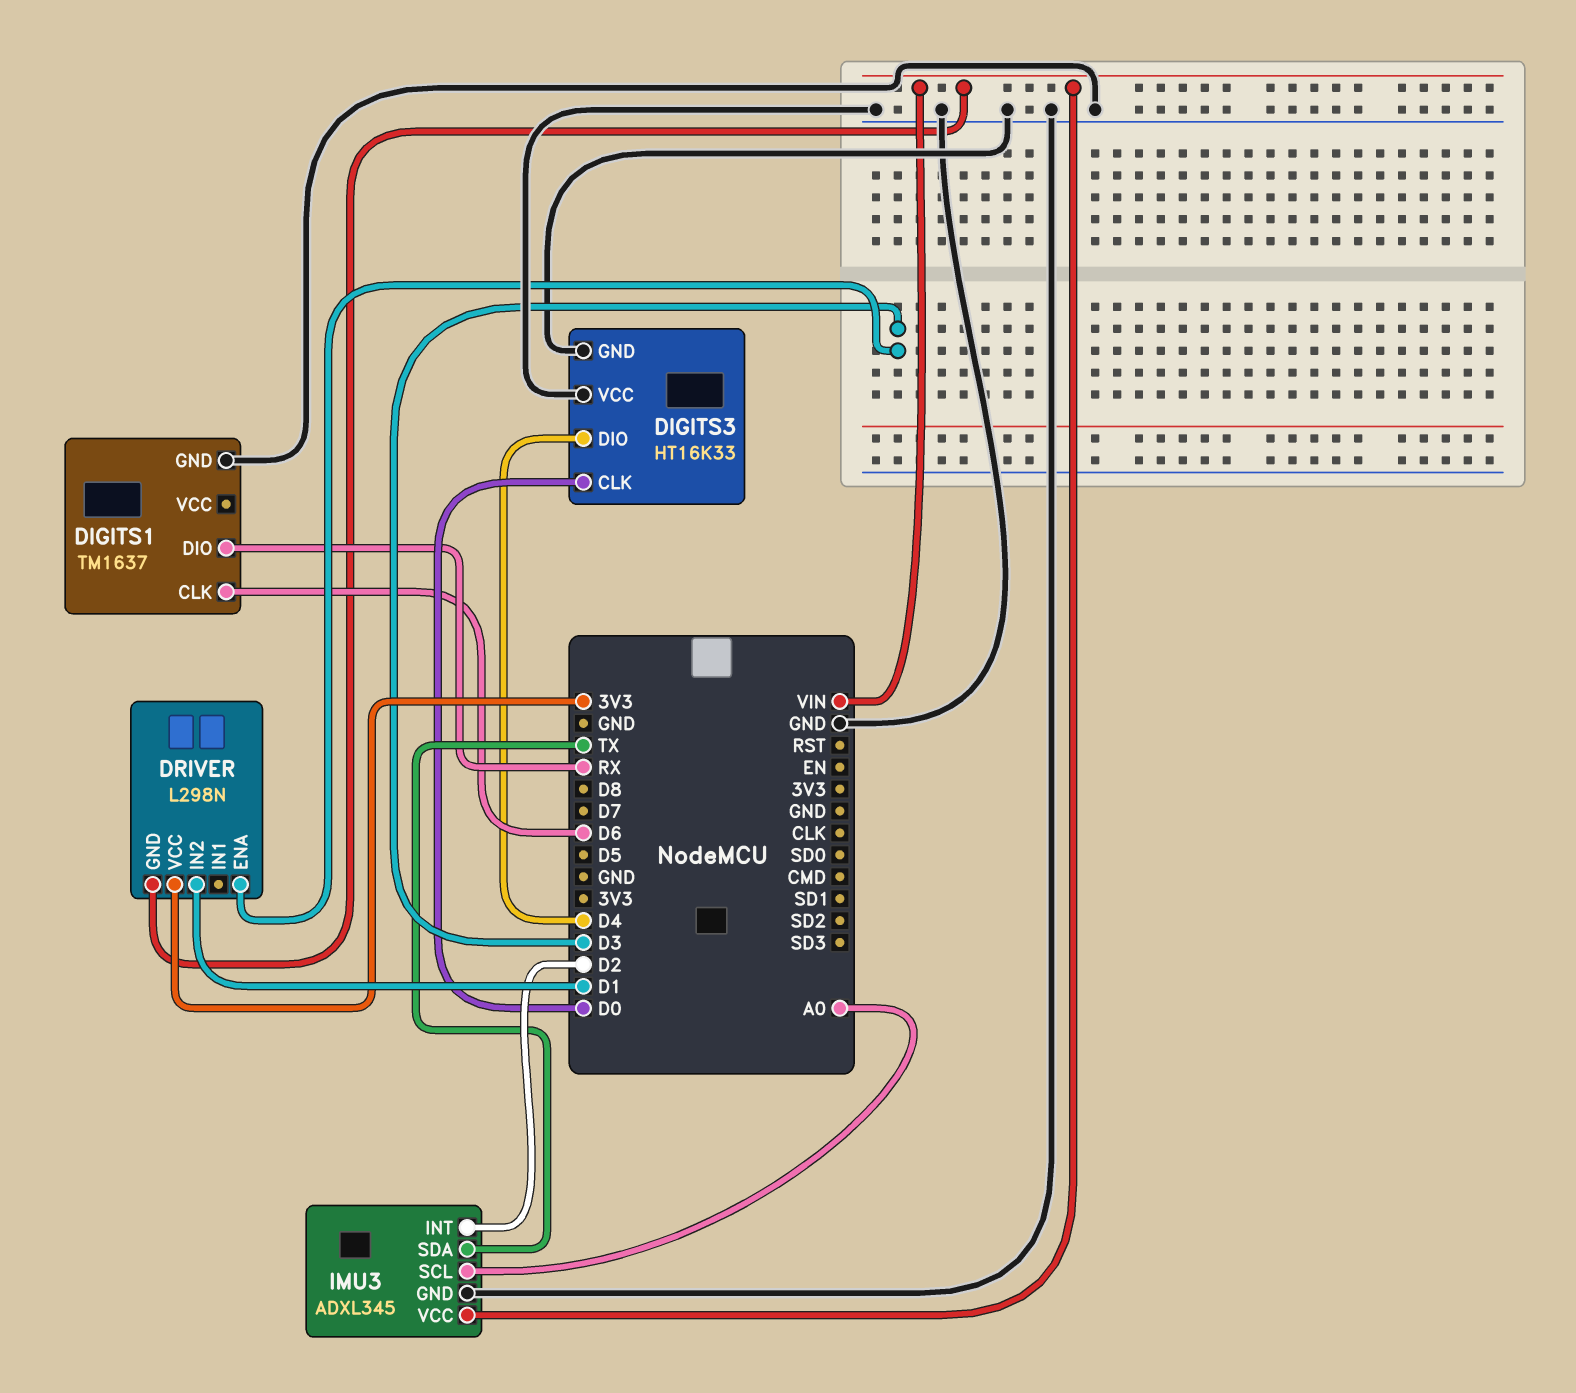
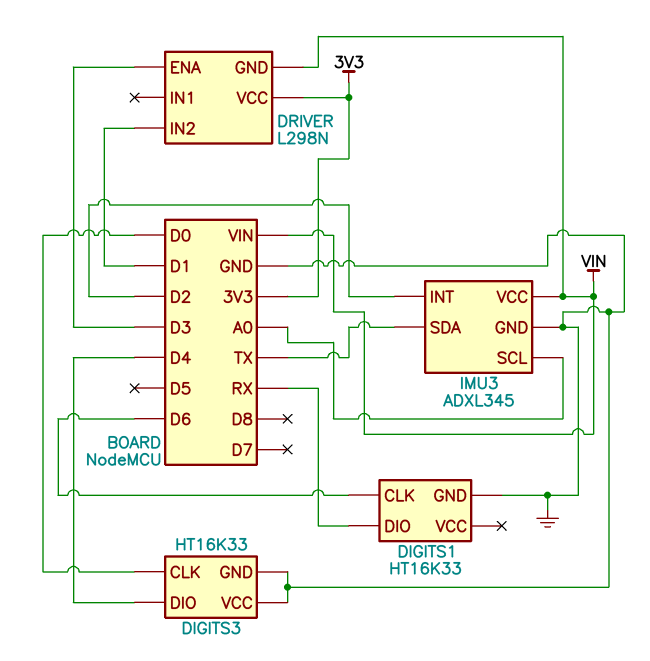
DIGITS1: TM1637 -> HT16K33

